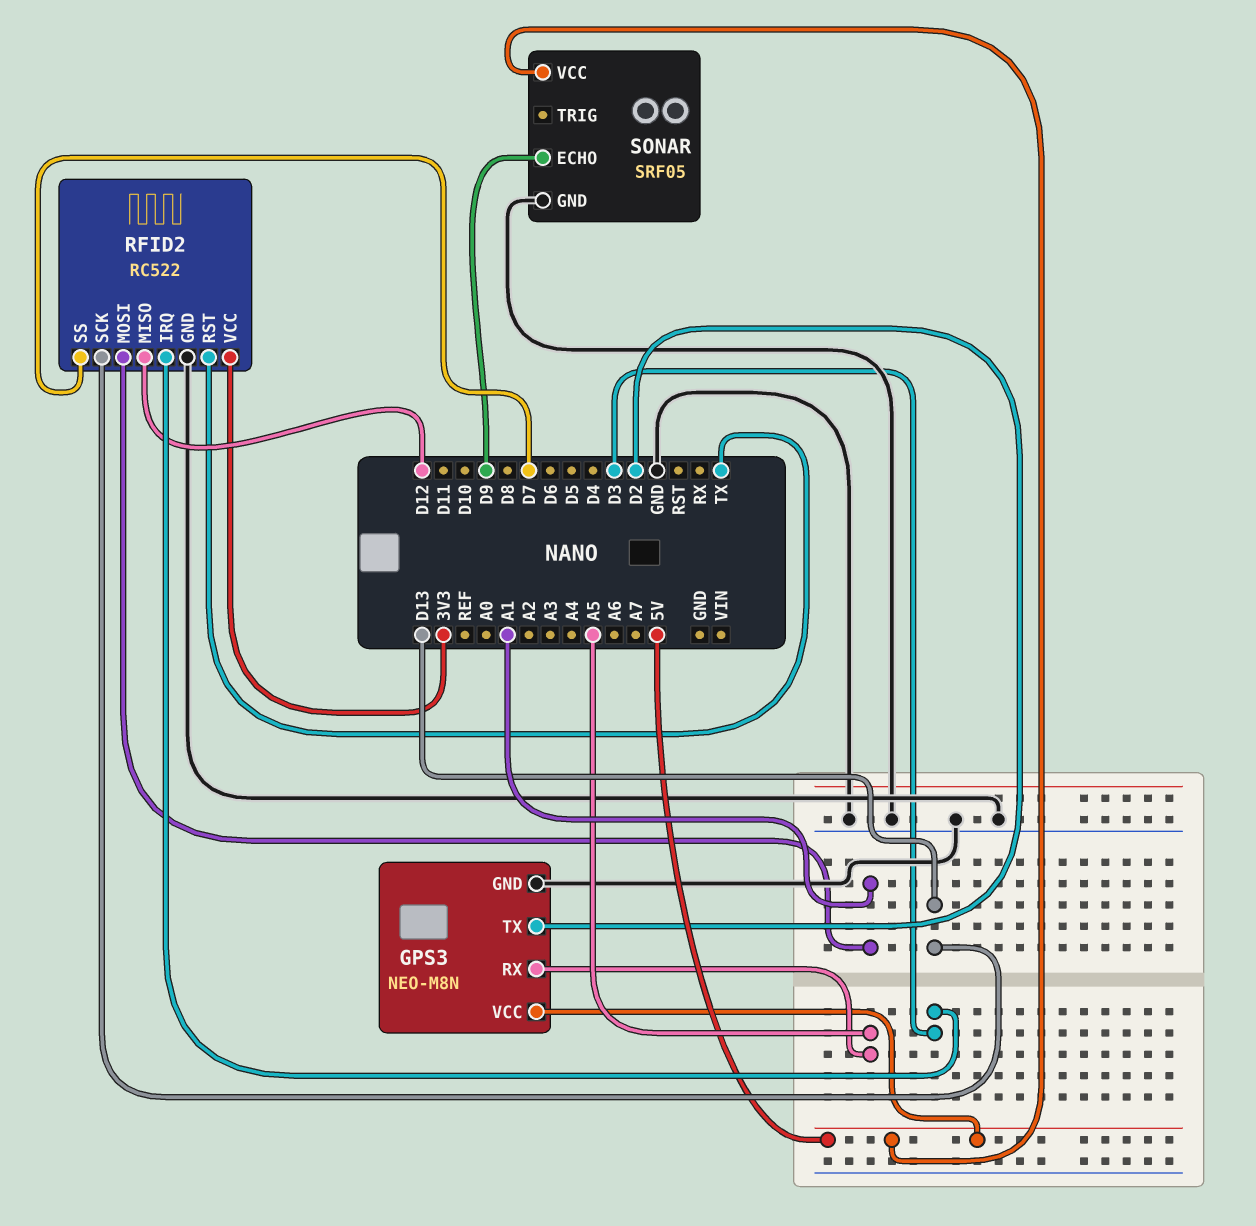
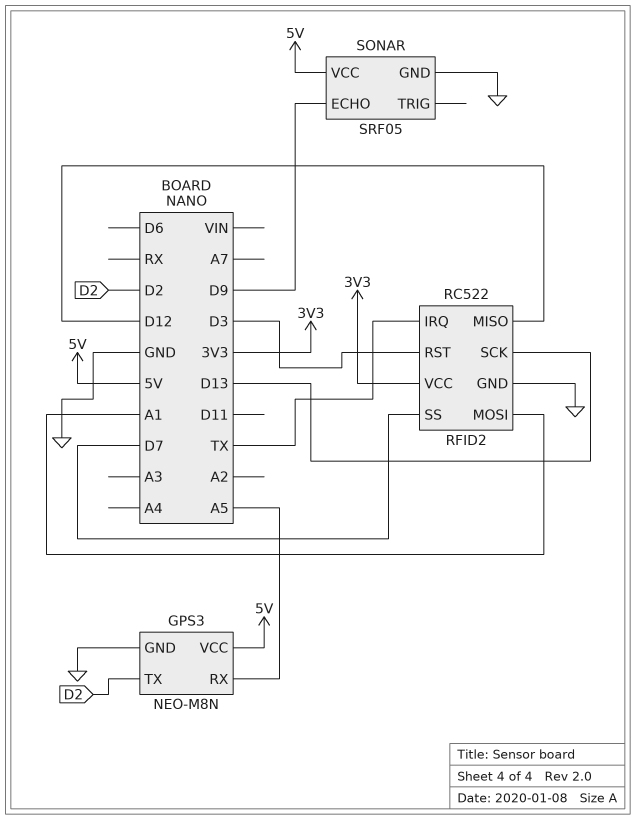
RFID2 pin IRQ: D3 -> TX
RFID2 pin RST: TX -> D3

